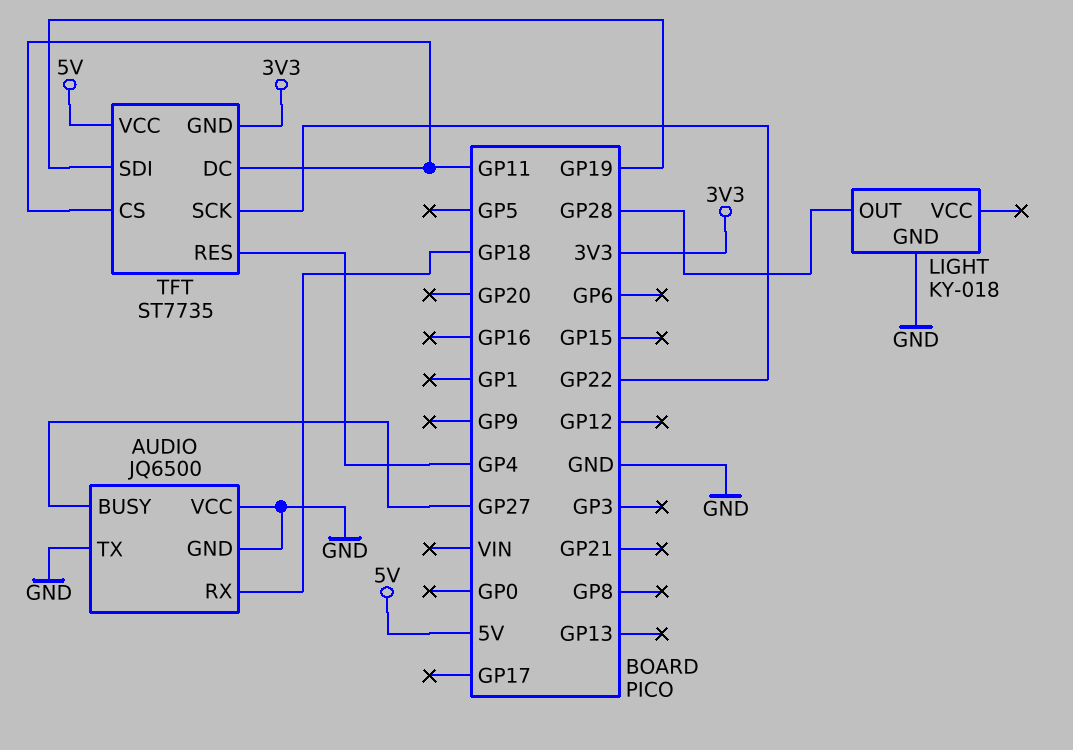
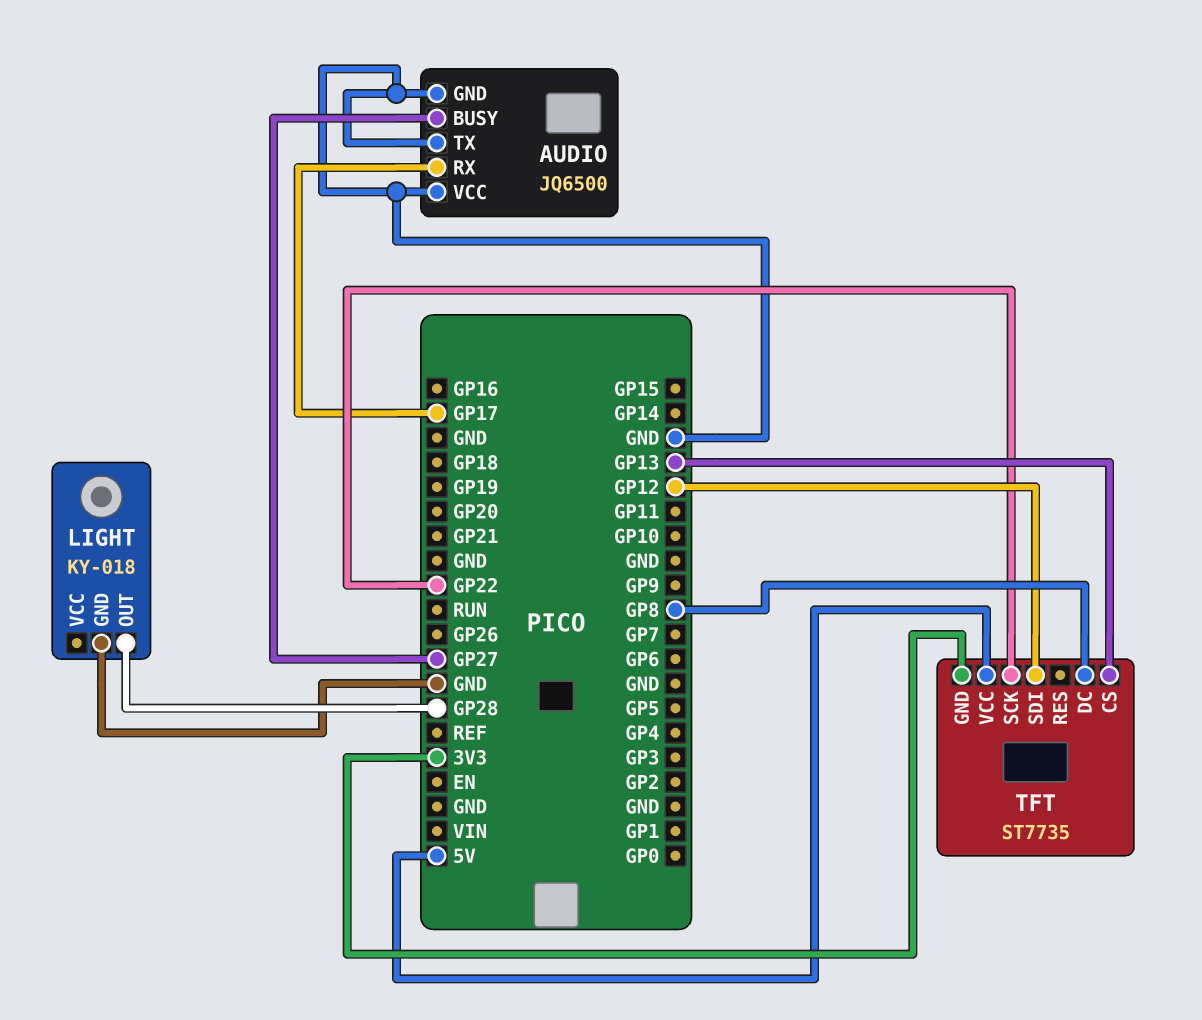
AUDIO pin RX: GP18 -> GP17
TFT pin CS: GP11 -> GP13
TFT pin DC: GP11 -> GP8
TFT pin RES: GP4 -> none
TFT pin SDI: GP19 -> GP12

